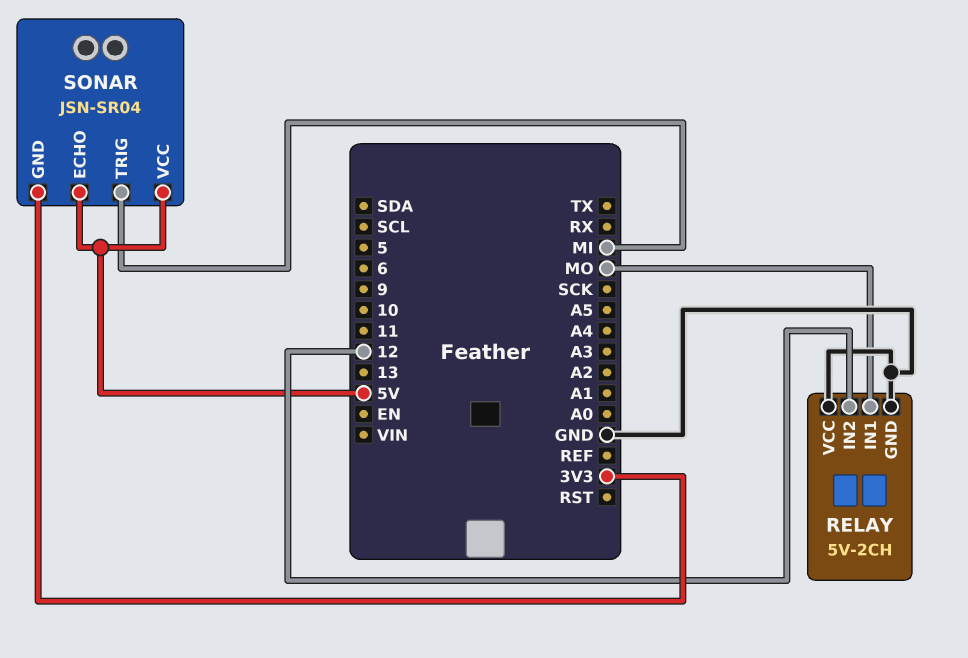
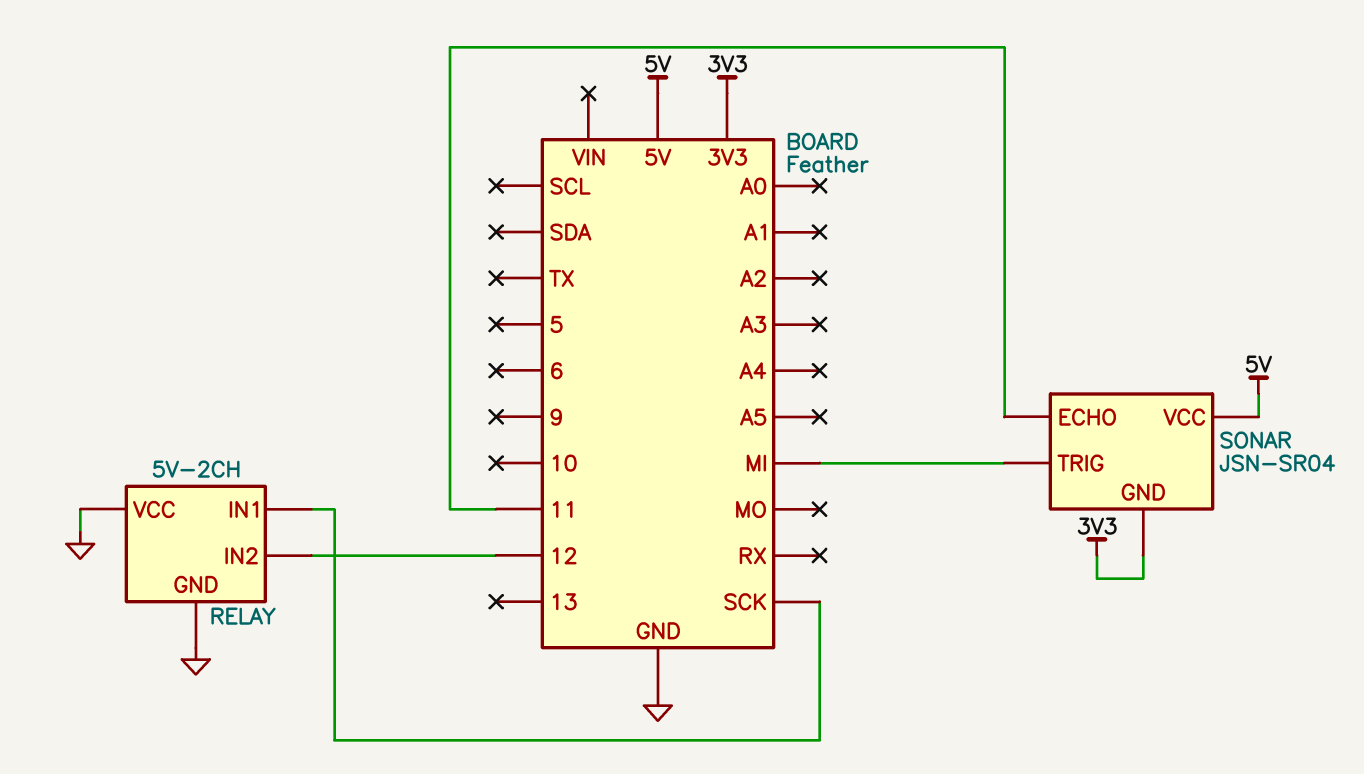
RELAY pin IN1: MO -> SCK
SONAR pin ECHO: 5V -> 11

